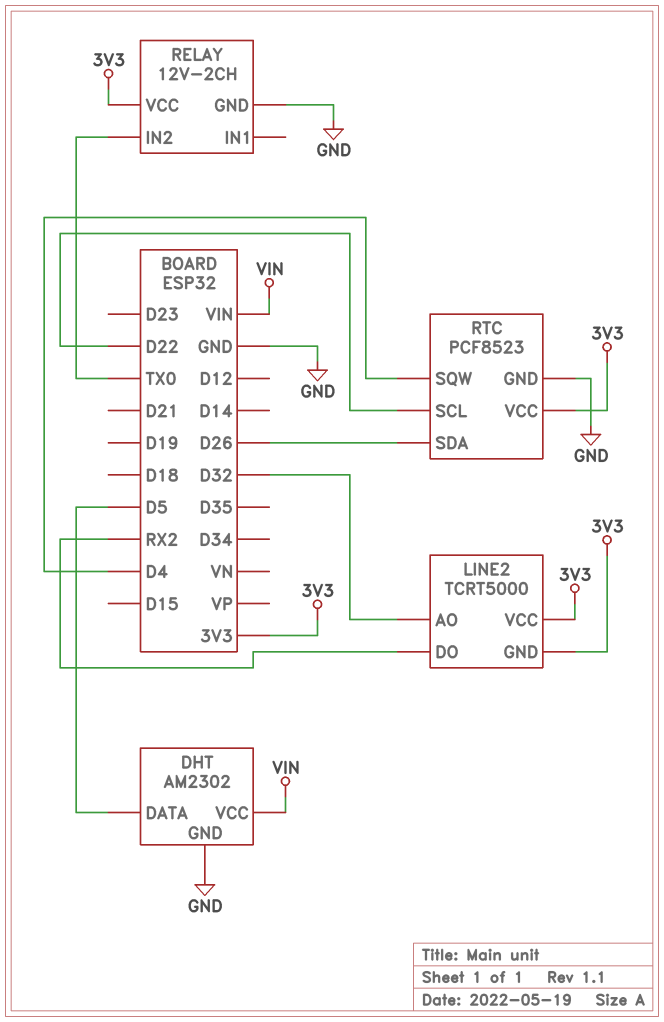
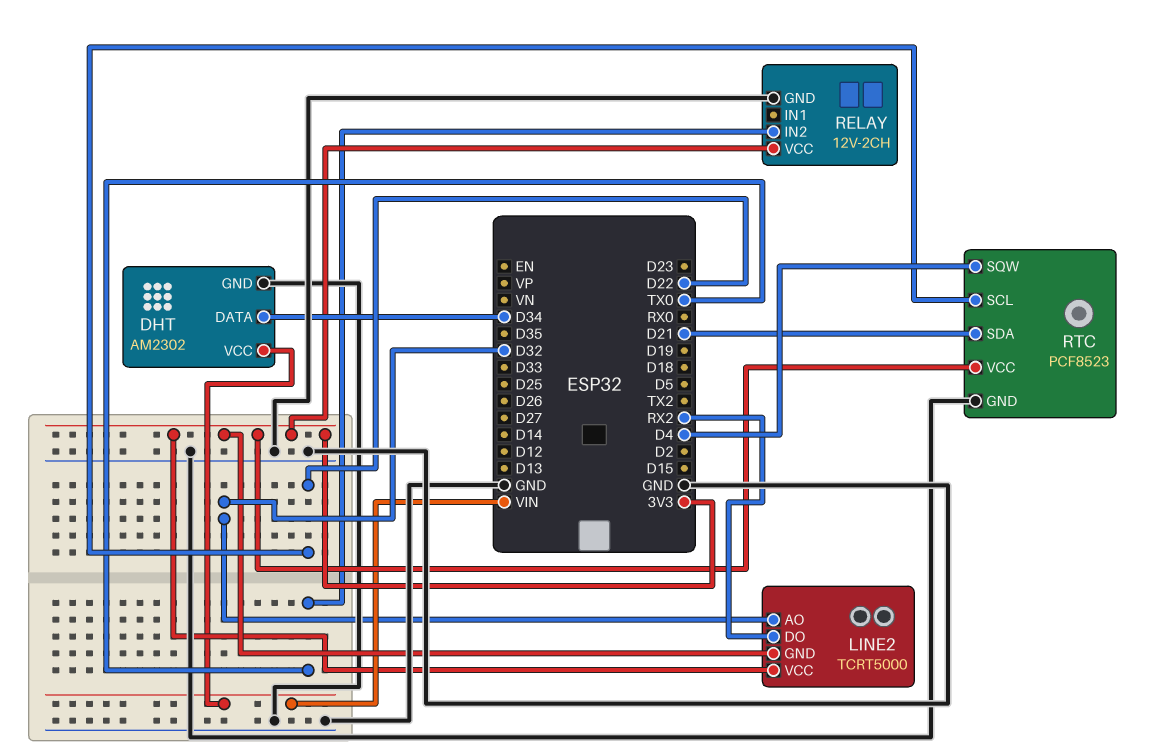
DHT pin DATA: D5 -> D34
RTC pin SDA: D26 -> D21

